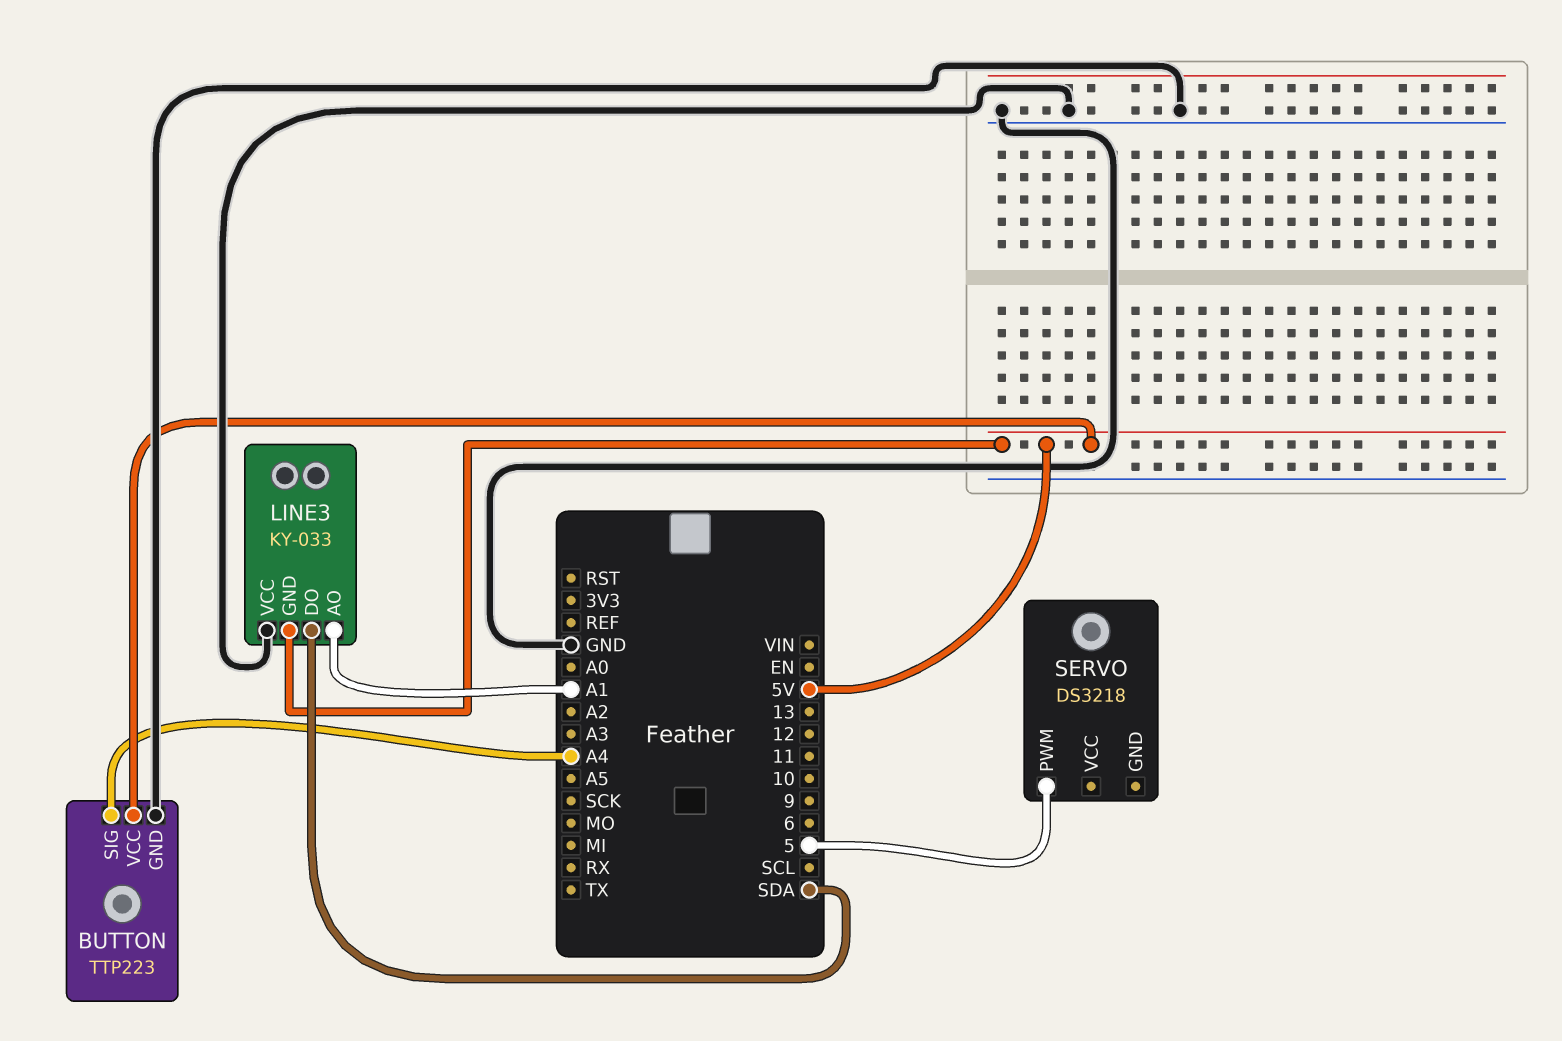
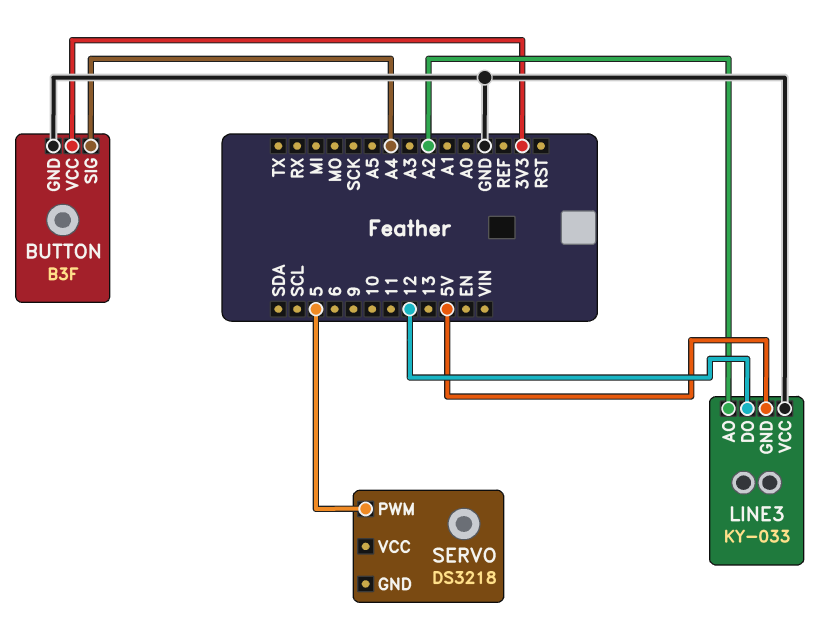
BUTTON: TTP223 -> B3F
BUTTON pin VCC: 5V -> 3V3
LINE3 pin AO: A1 -> A2
LINE3 pin DO: SDA -> 12

